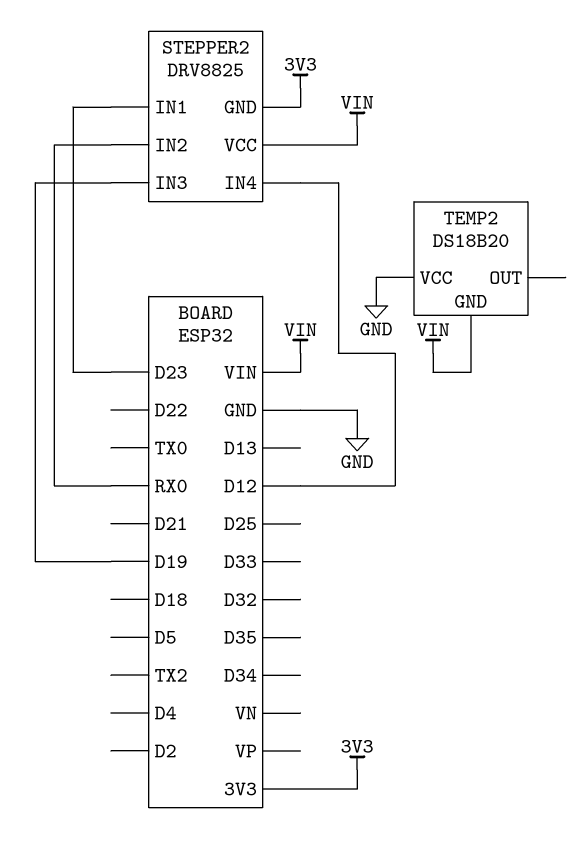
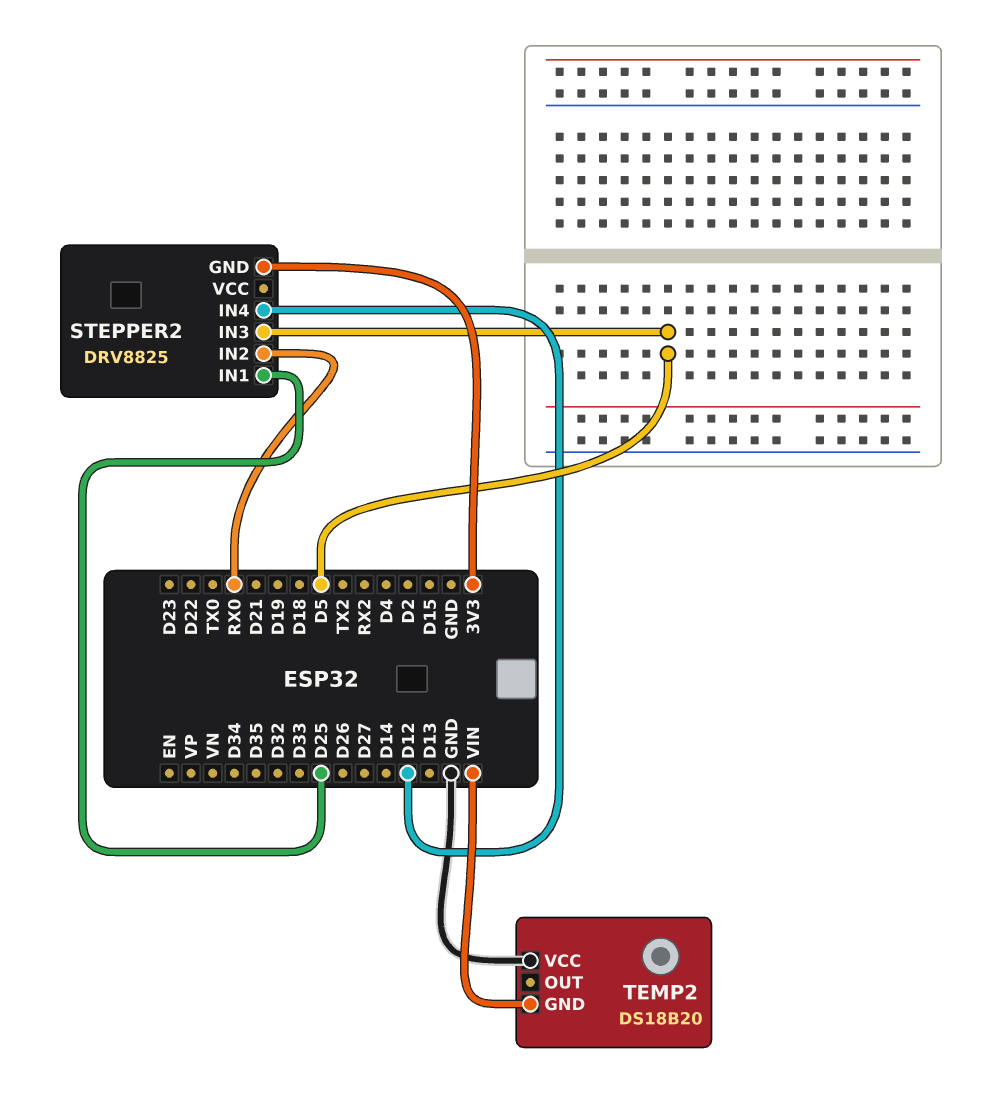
STEPPER2 pin IN1: D23 -> D25
STEPPER2 pin IN3: D19 -> D5
STEPPER2 pin VCC: VIN -> none

